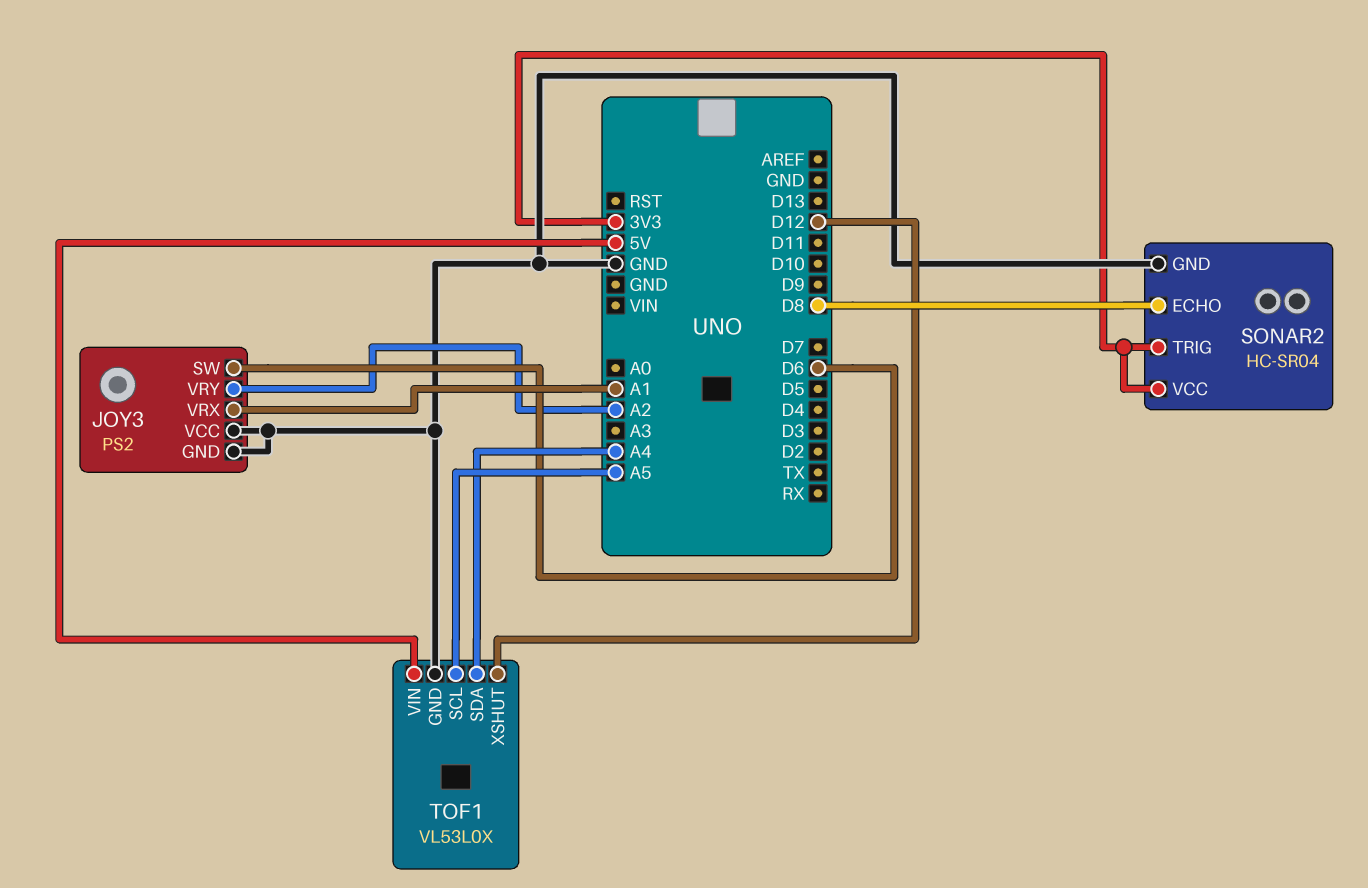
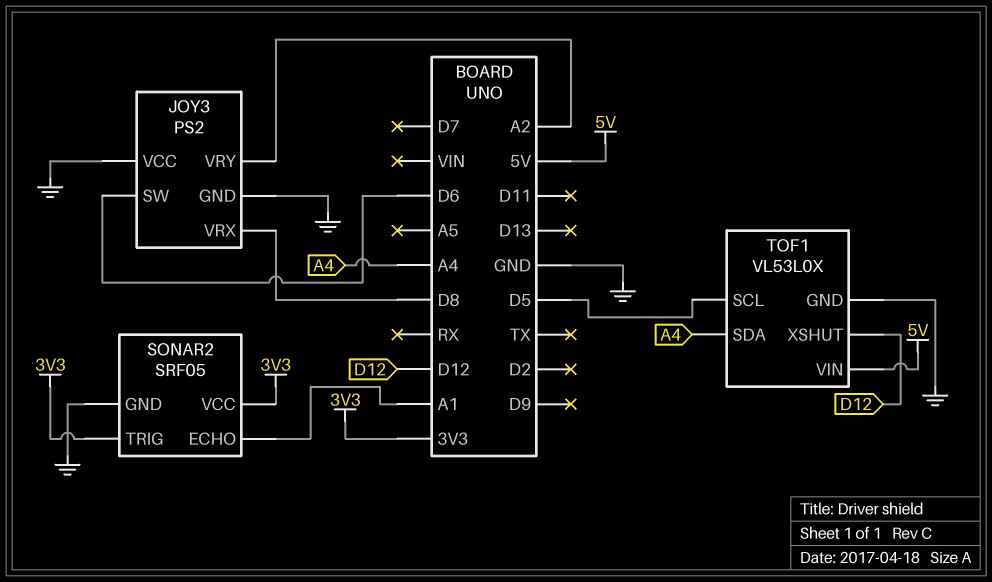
JOY3 pin VRX: A1 -> D8
SONAR2: HC-SR04 -> SRF05
SONAR2 pin ECHO: D8 -> A1
TOF1 pin SCL: A5 -> D5

